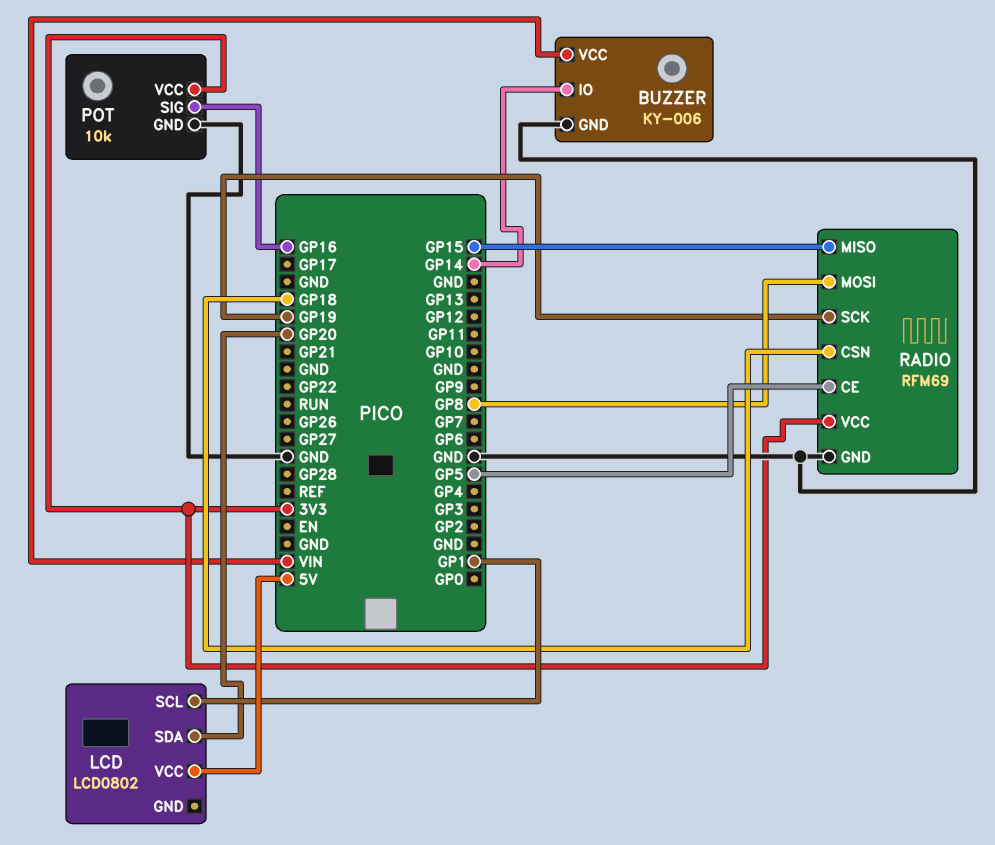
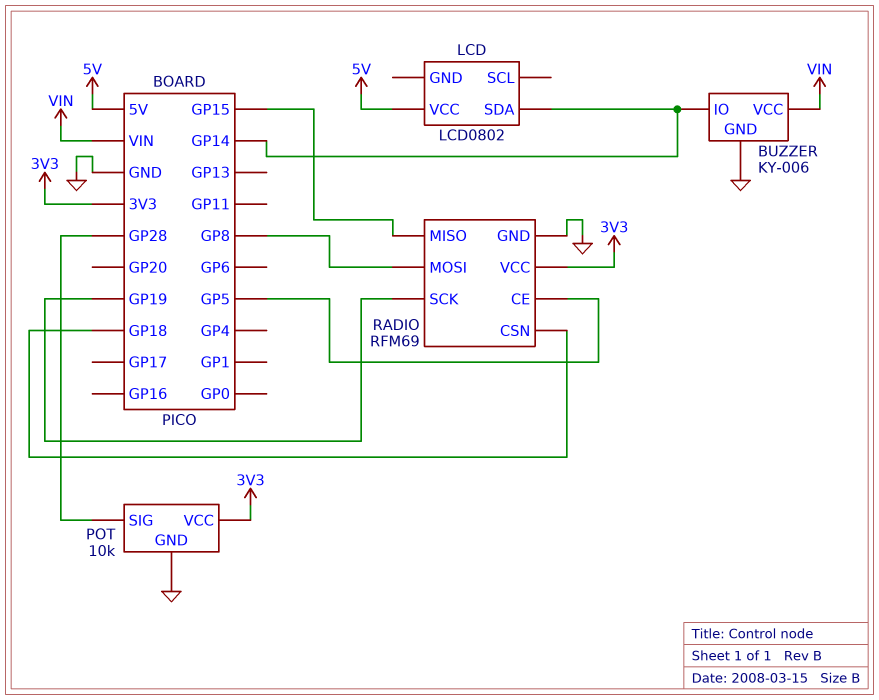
LCD pin SCL: GP1 -> none
LCD pin SDA: GP20 -> GP14
POT pin SIG: GP16 -> GP28

